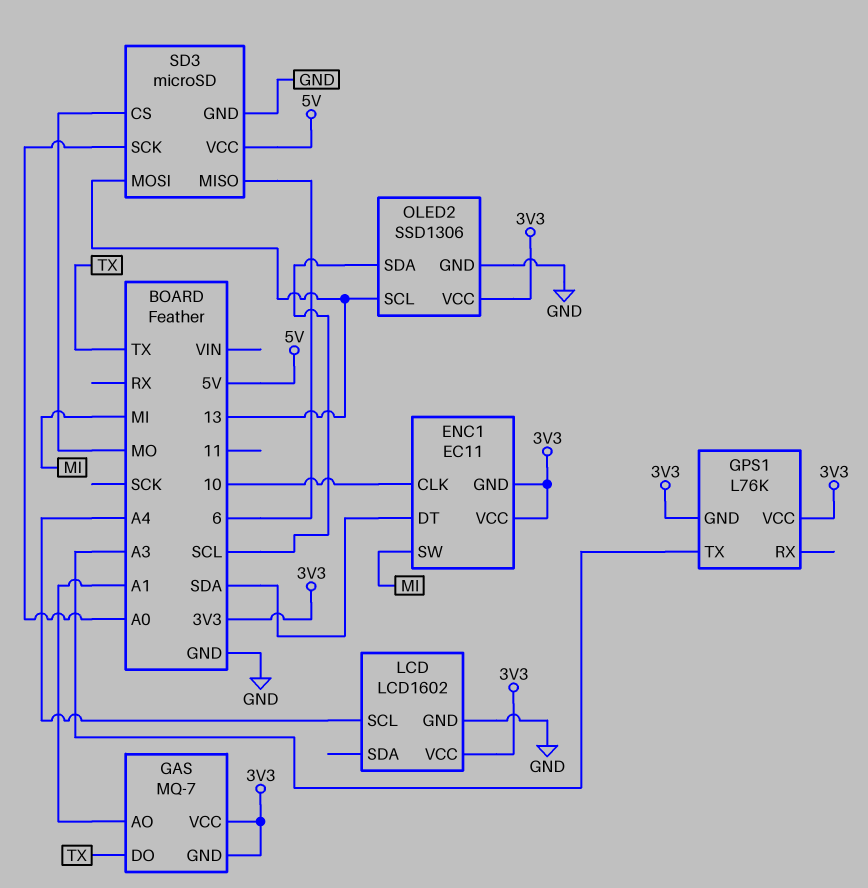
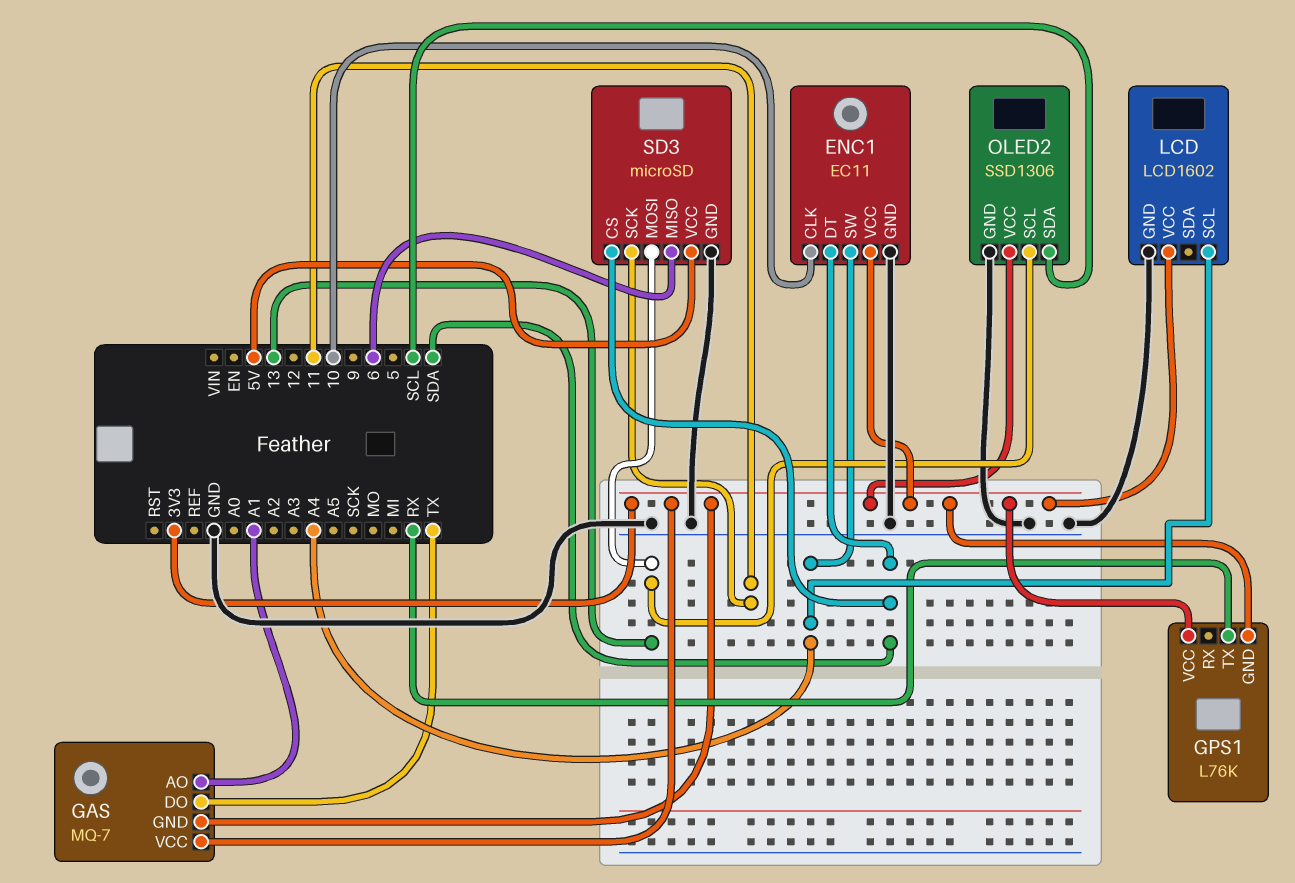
ENC1 pin GND: 3V3 -> GND
ENC1 pin SW: MI -> A4
GPS1 pin TX: A3 -> RX
SD3 pin CS: MO -> SDA
SD3 pin SCK: A0 -> 11

